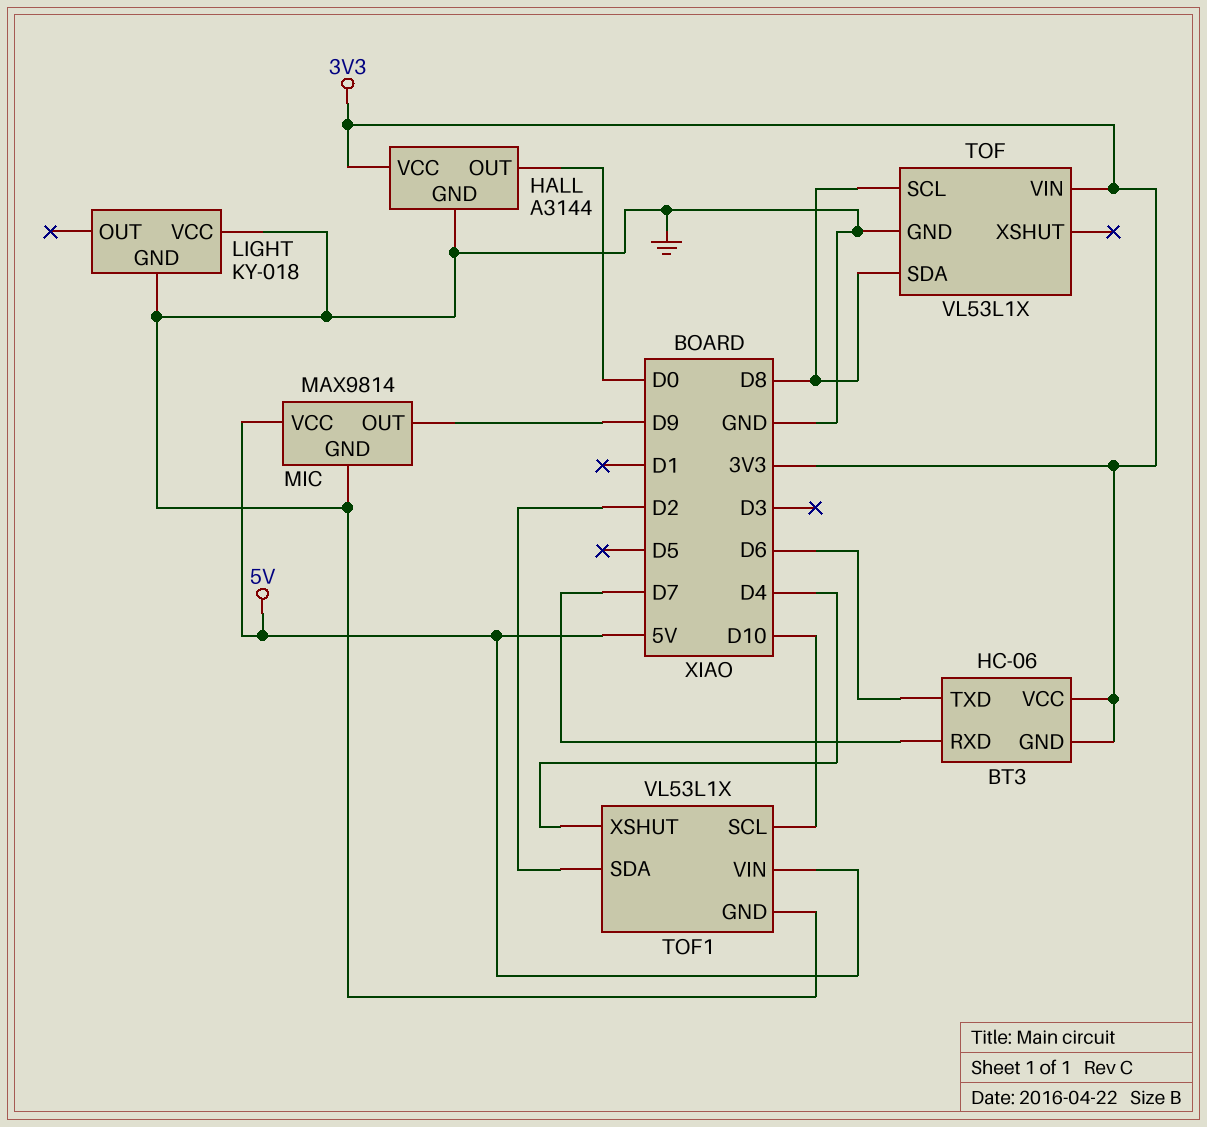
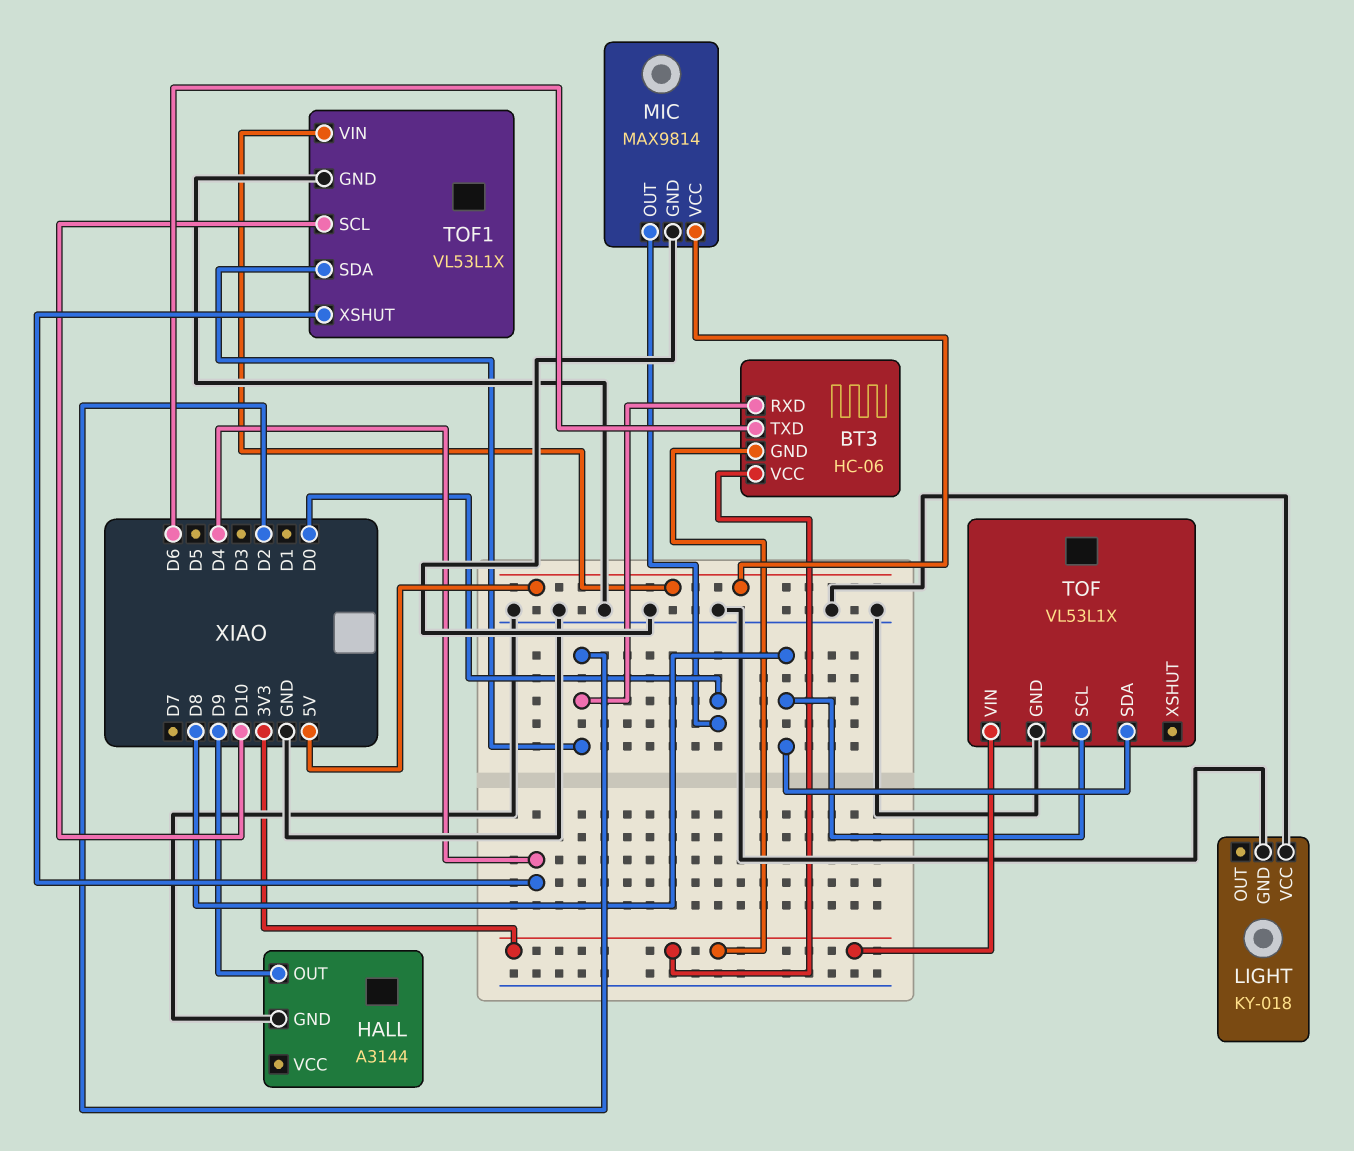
BT3 pin RXD: D7 -> D2
HALL pin OUT: D0 -> D9
HALL pin VCC: 3V3 -> none
MIC pin OUT: D9 -> D0

